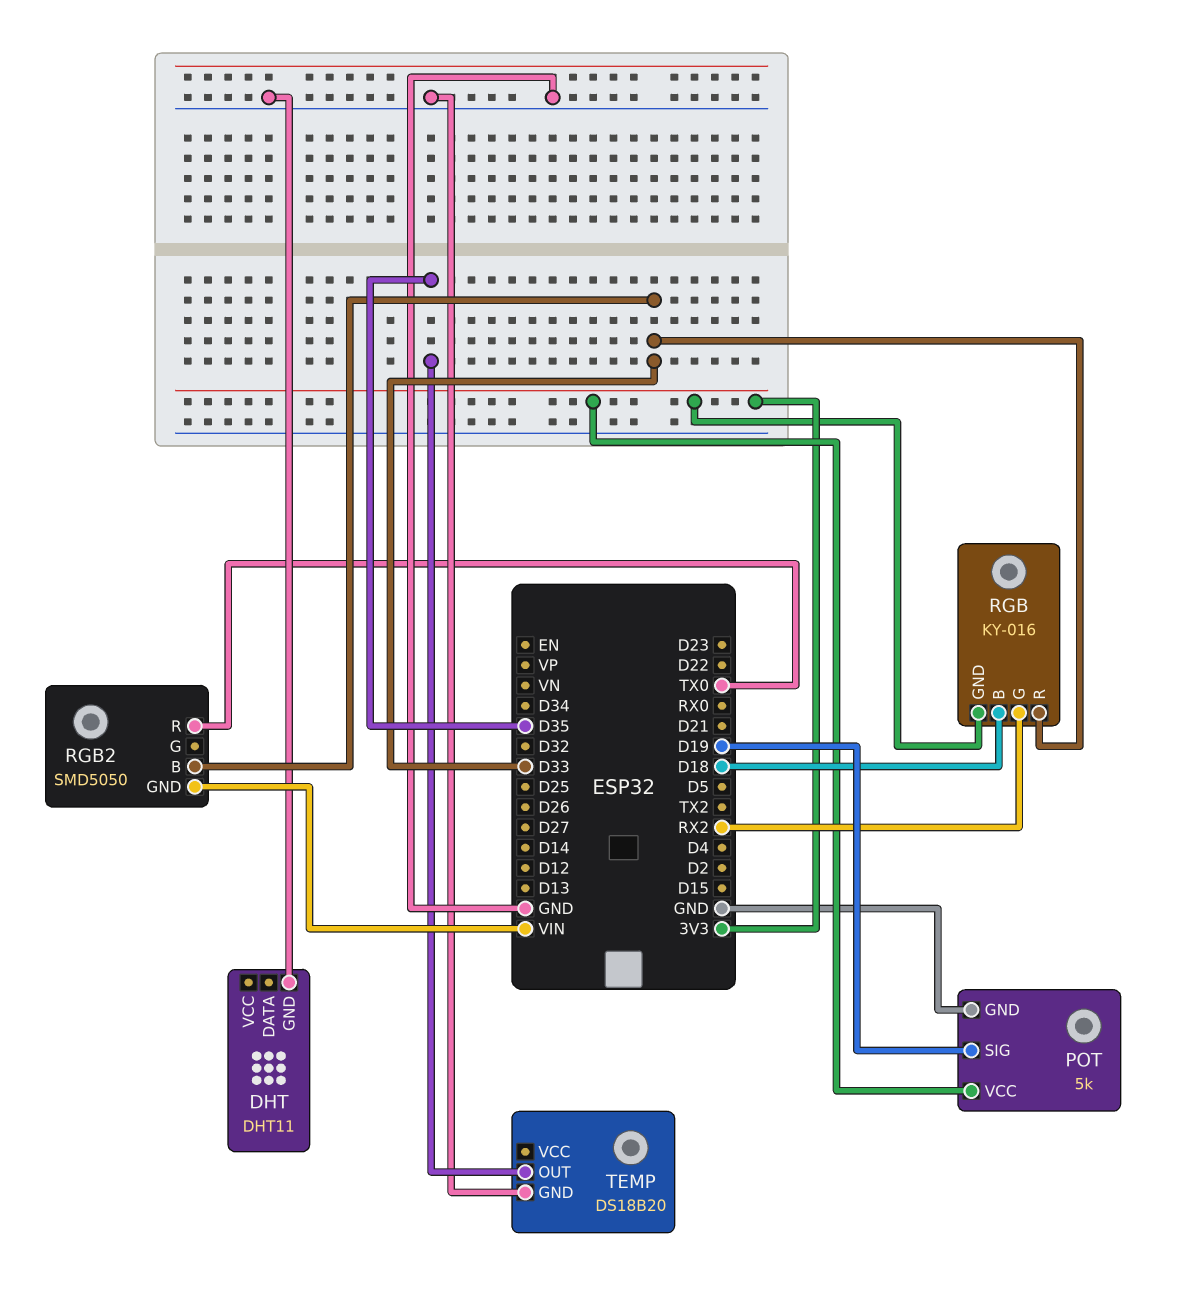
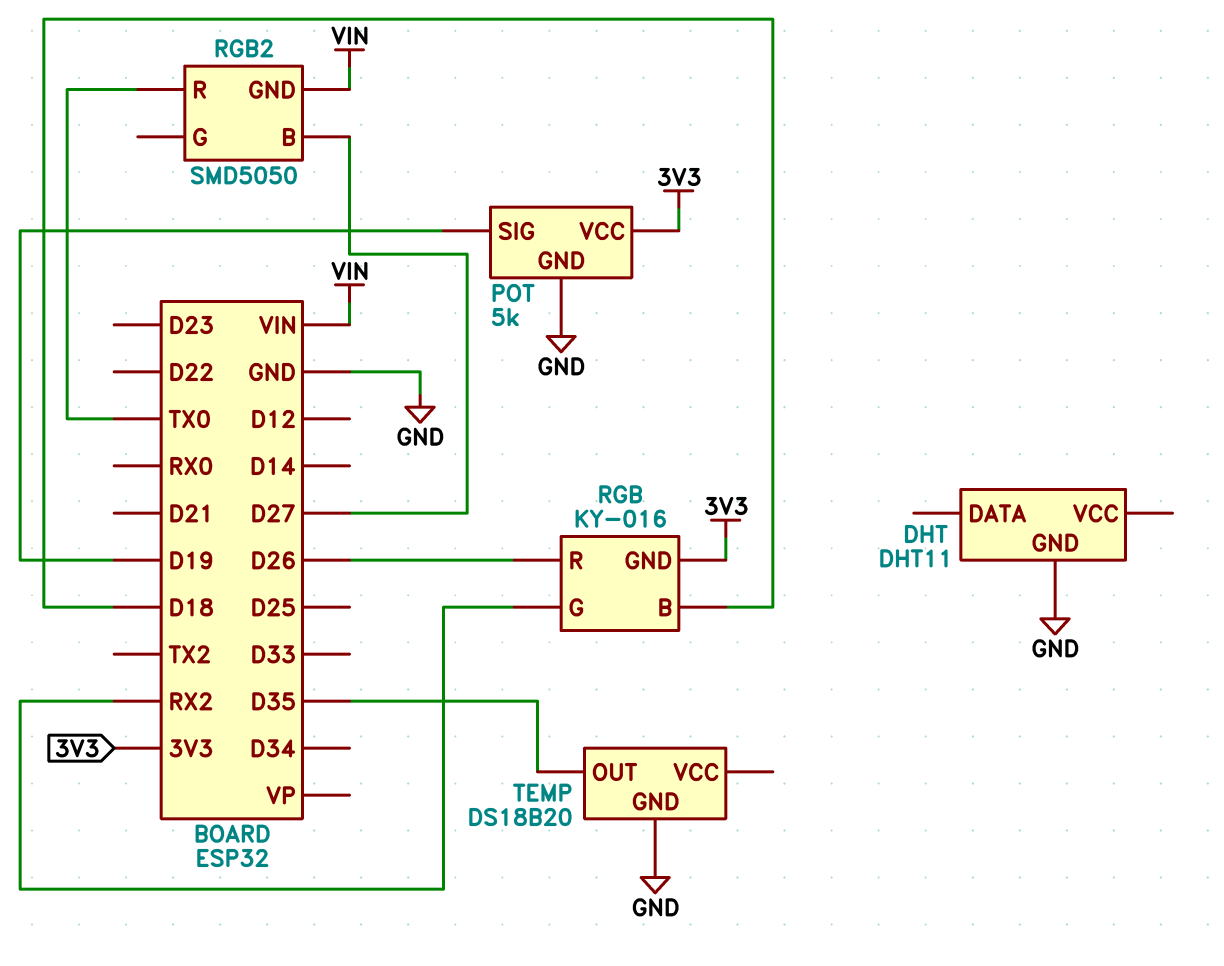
RGB pin R: D33 -> D26
RGB2 pin B: D33 -> D27

